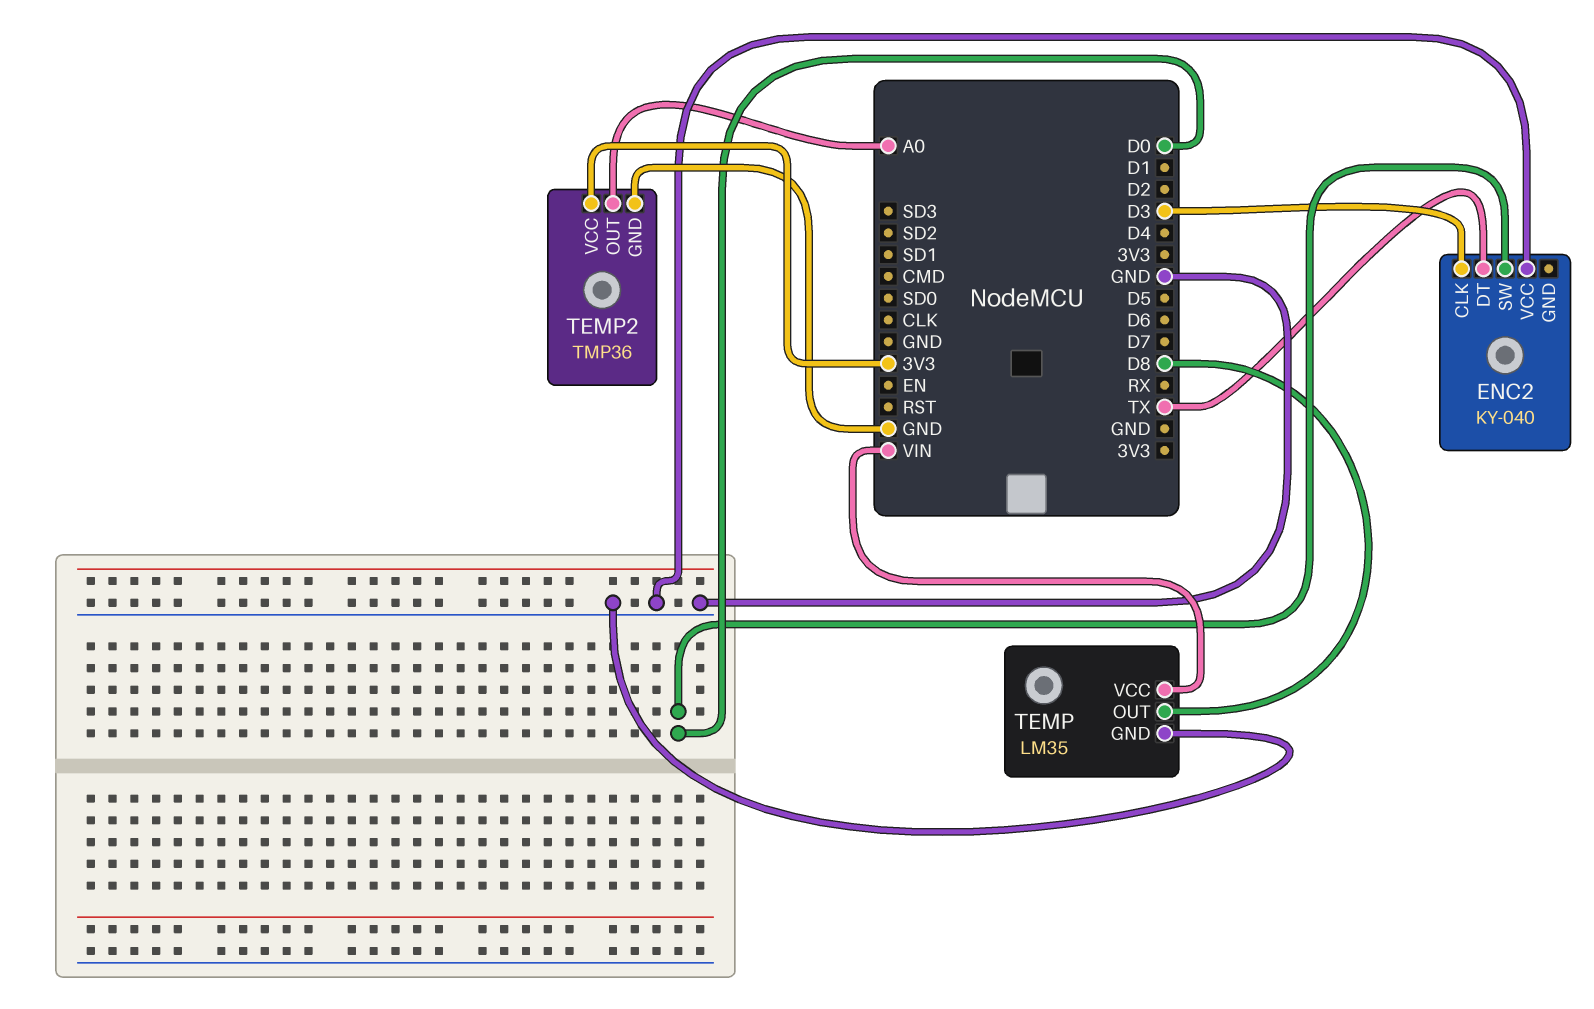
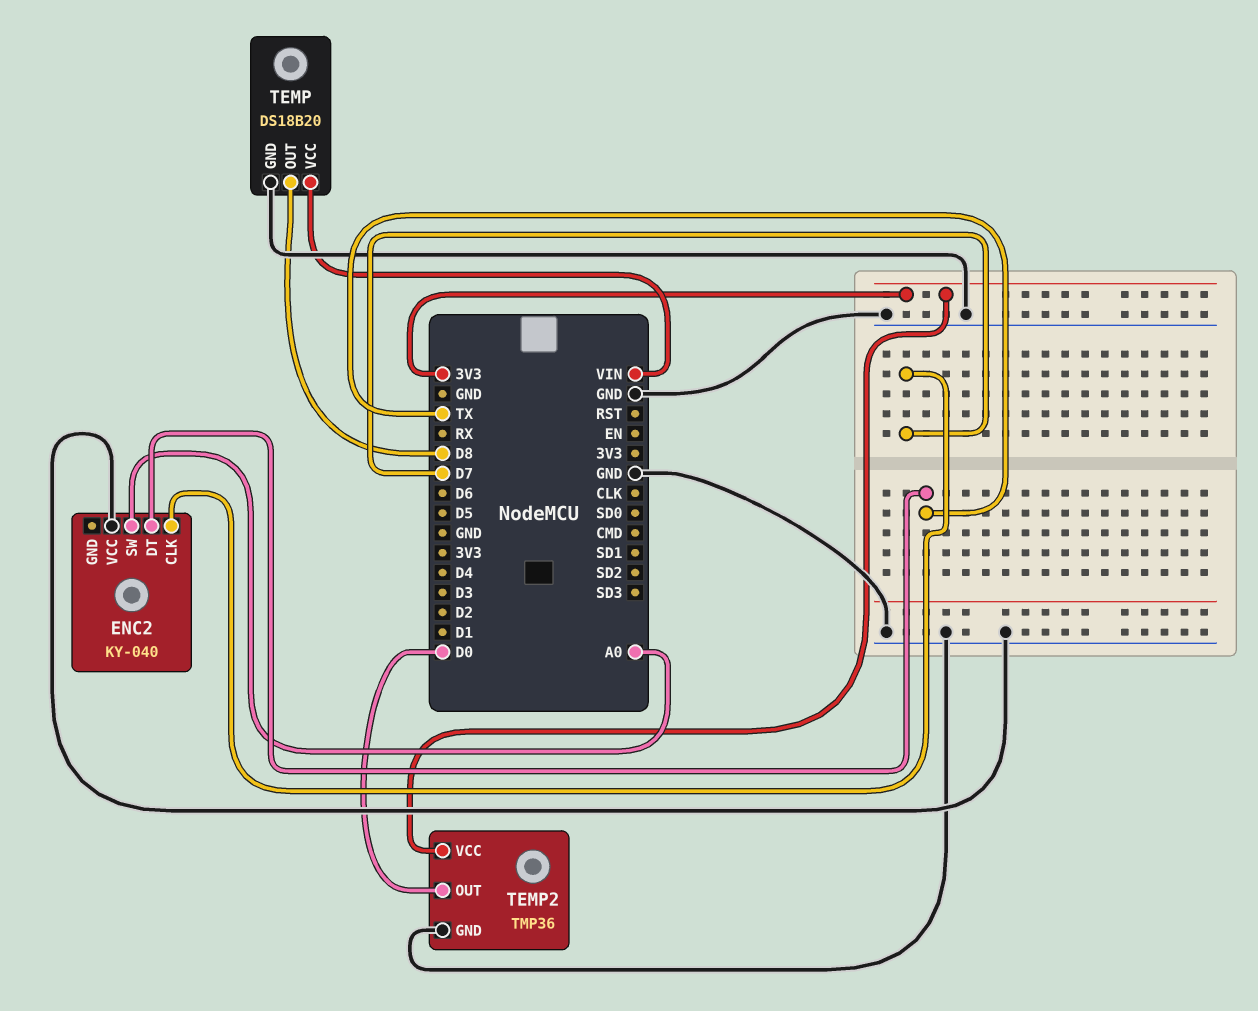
ENC2 pin CLK: D3 -> D7
ENC2 pin SW: D0 -> A0
TEMP: LM35 -> DS18B20
TEMP2 pin OUT: A0 -> D0

